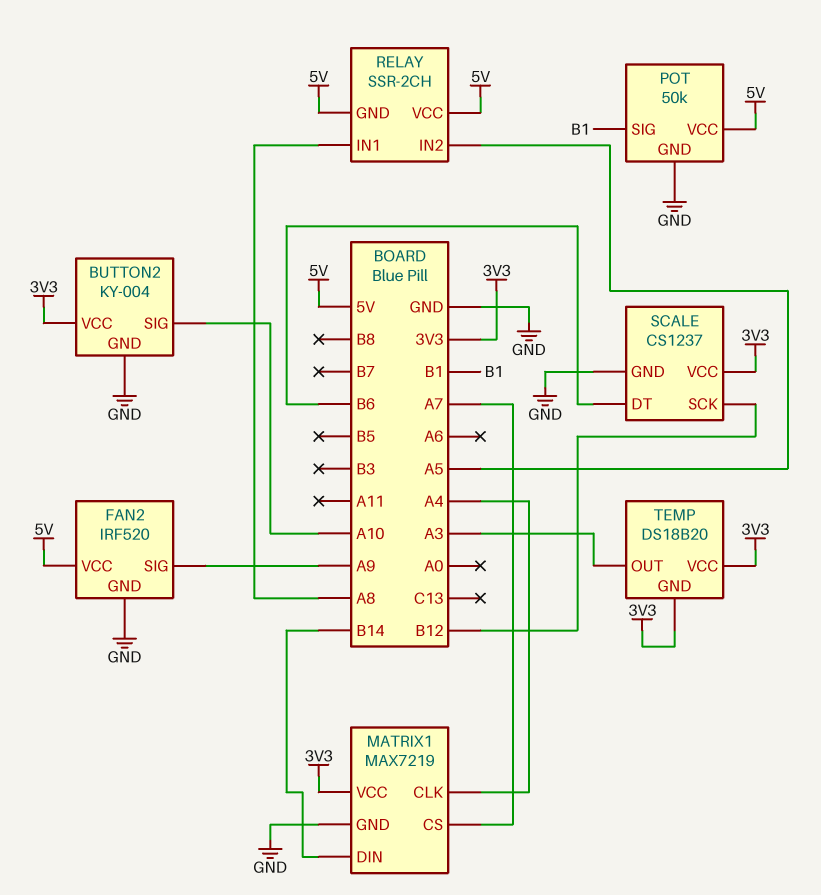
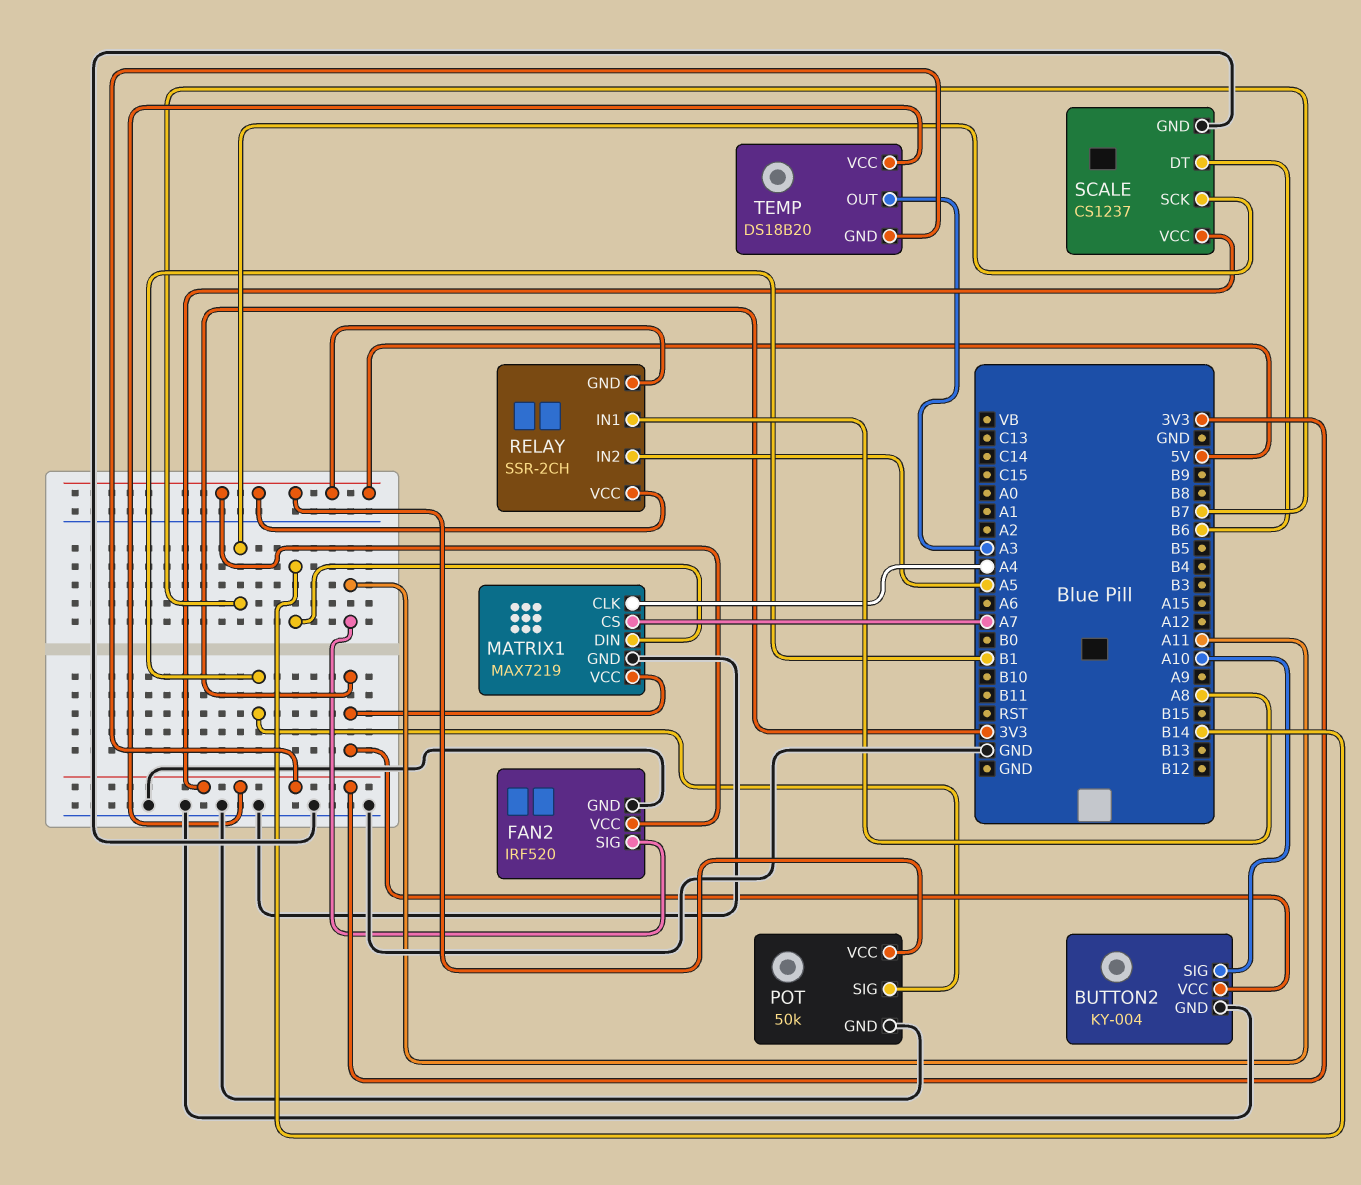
FAN2 pin SIG: A9 -> A11
SCALE pin SCK: B12 -> B7

